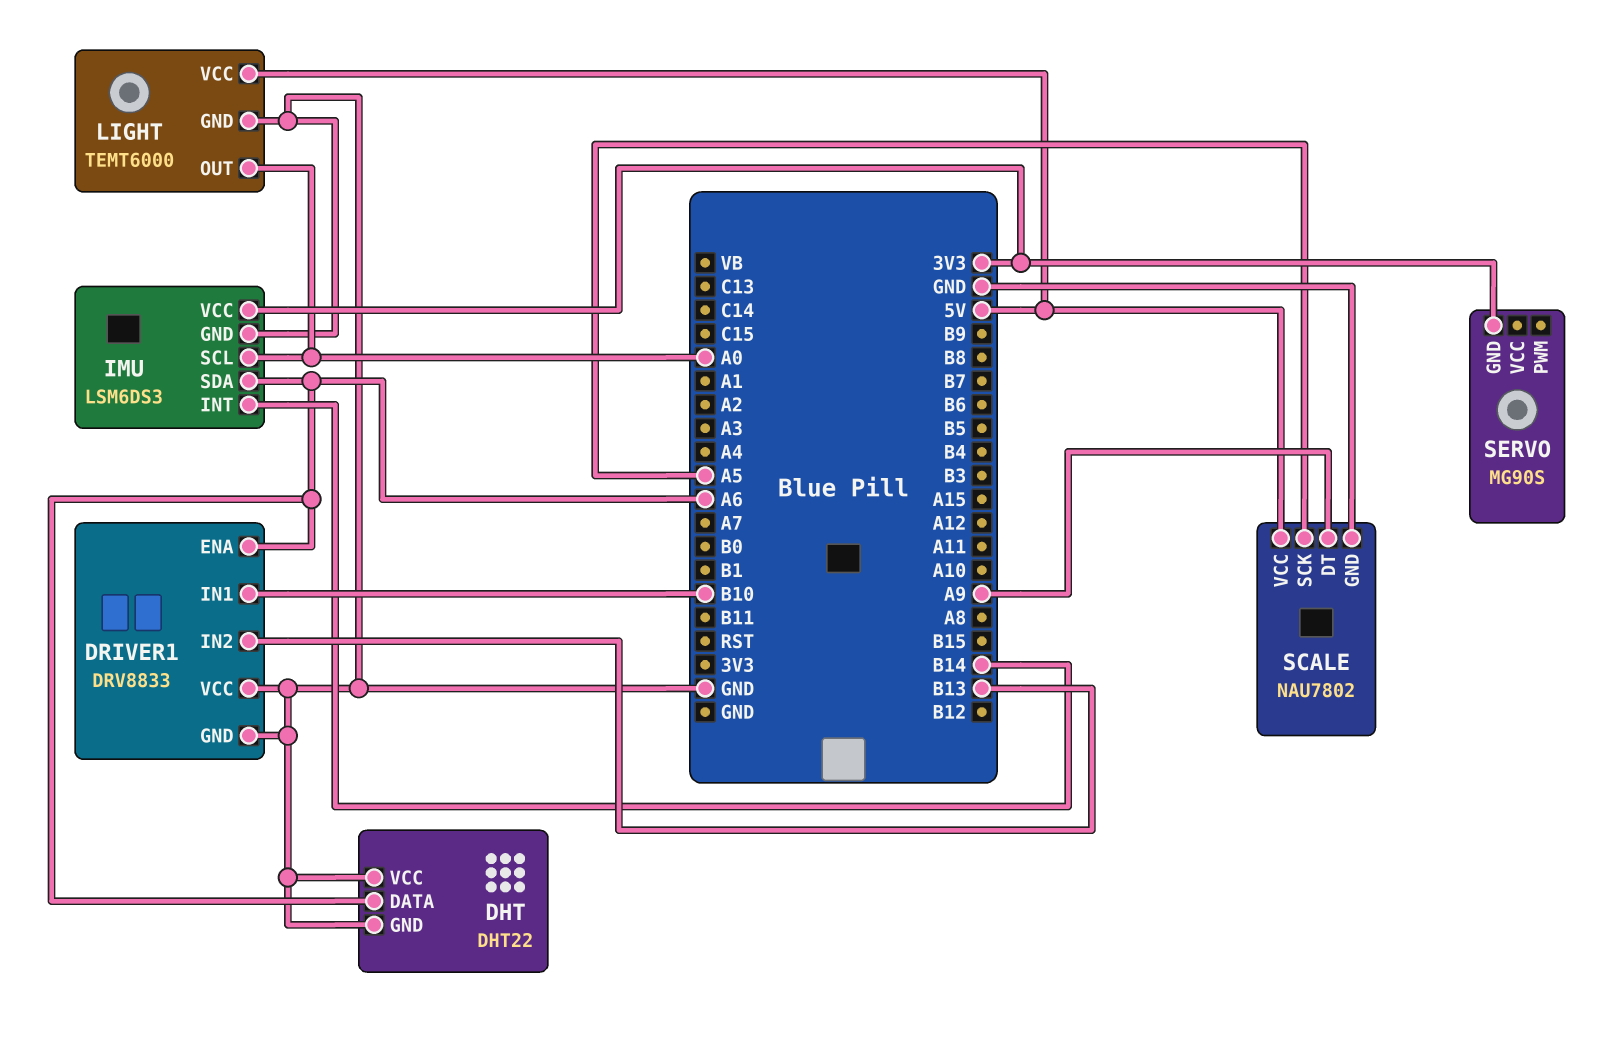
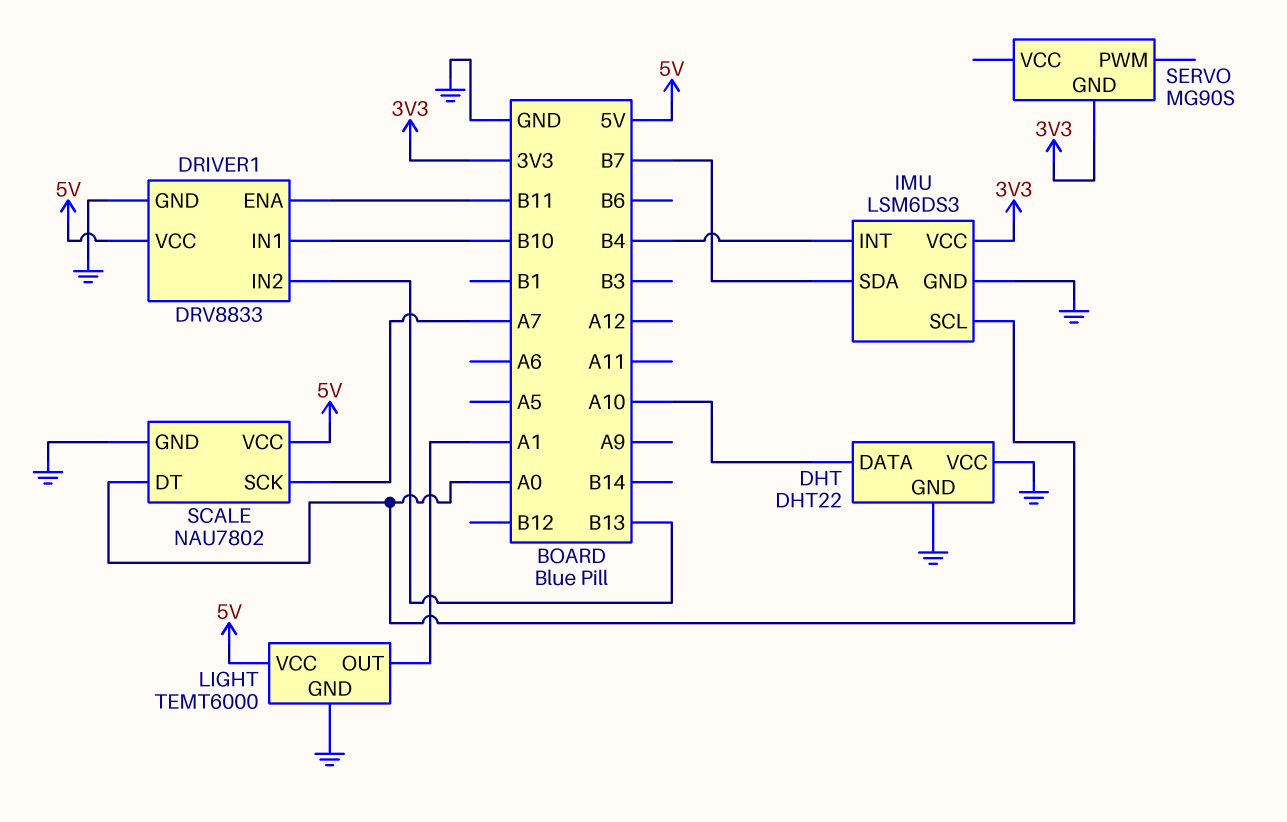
DHT pin DATA: A6 -> A10
DRIVER1 pin ENA: A6 -> B11
DRIVER1 pin VCC: GND -> 5V
IMU pin INT: B14 -> B4
IMU pin SDA: A6 -> B7
LIGHT pin OUT: A0 -> A1
SCALE pin DT: A9 -> A0
SCALE pin SCK: A5 -> A7

